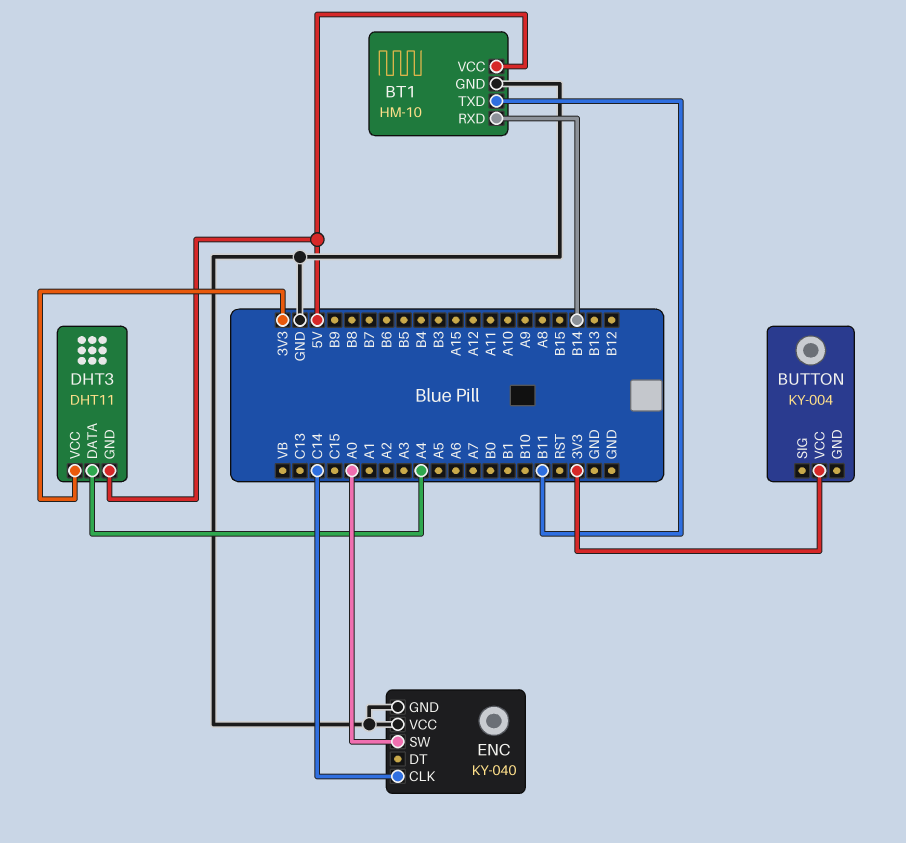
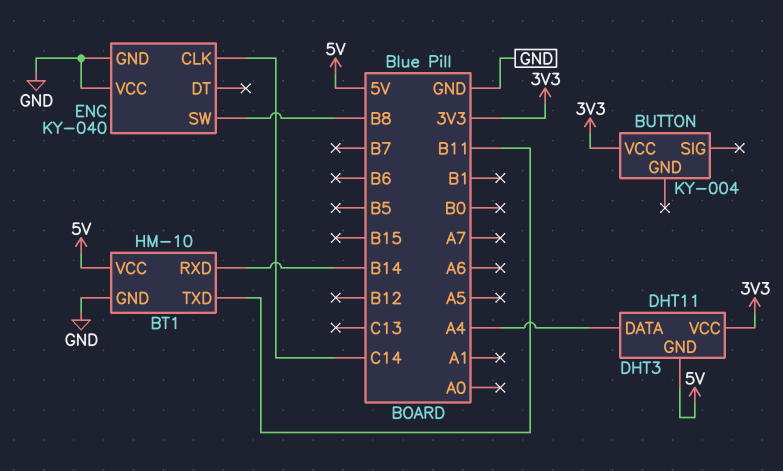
ENC pin SW: A0 -> B8

